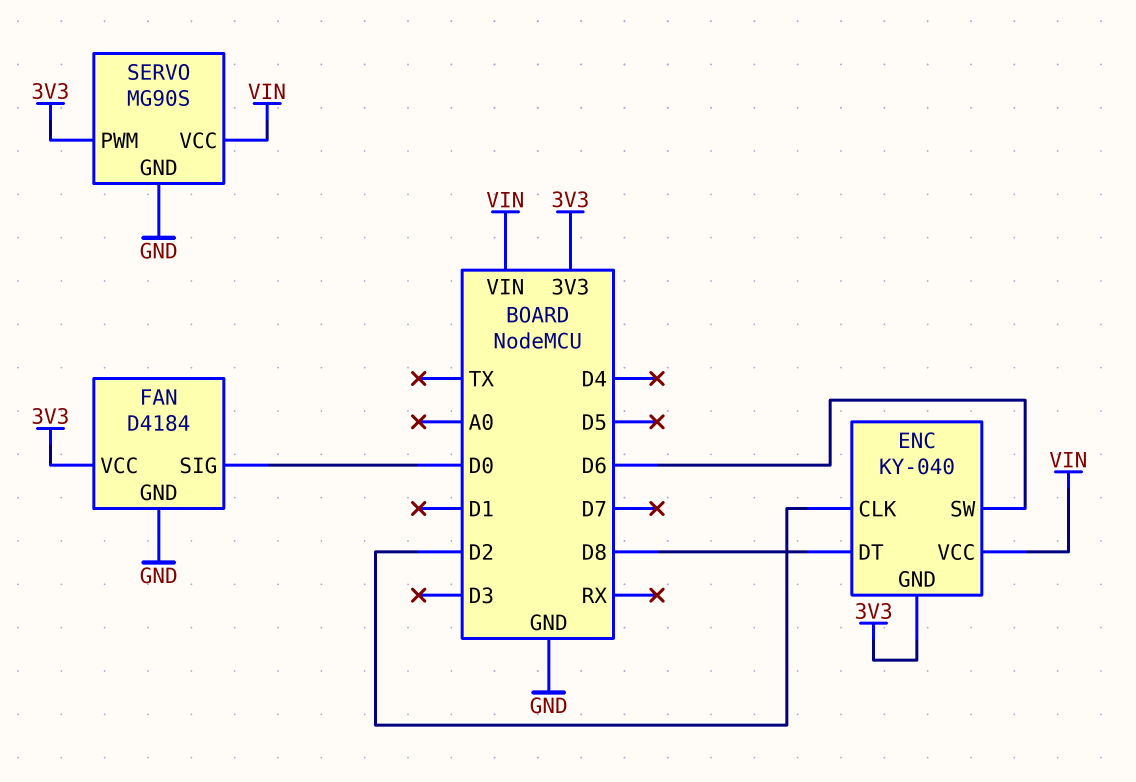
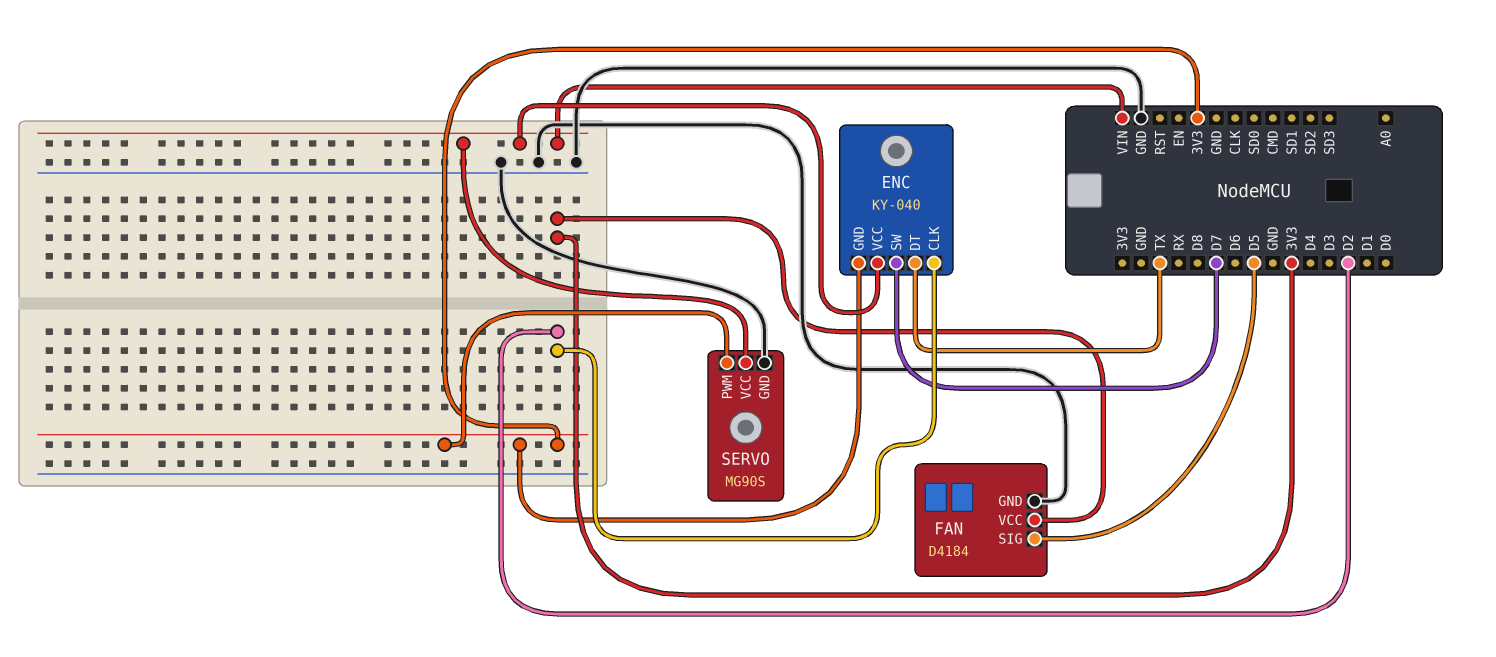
ENC pin DT: D8 -> TX
ENC pin SW: D6 -> D7
FAN pin SIG: D0 -> D5

